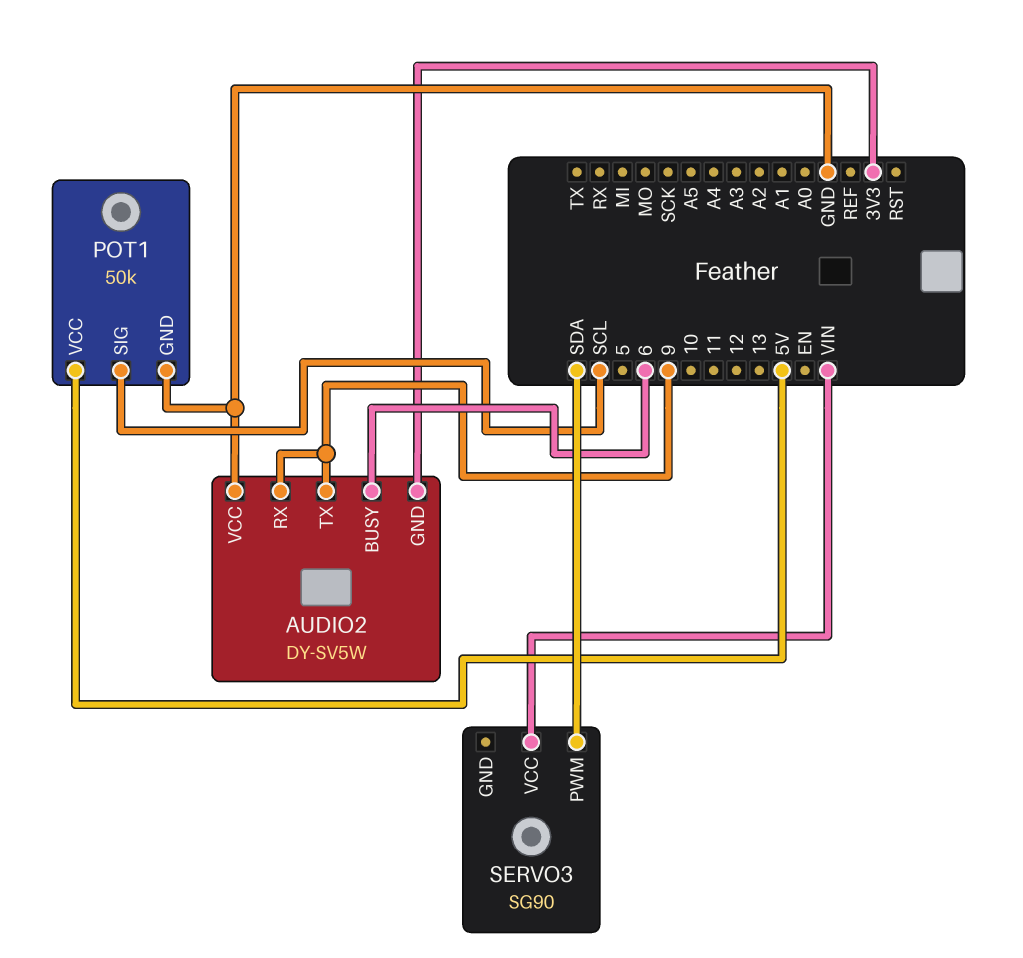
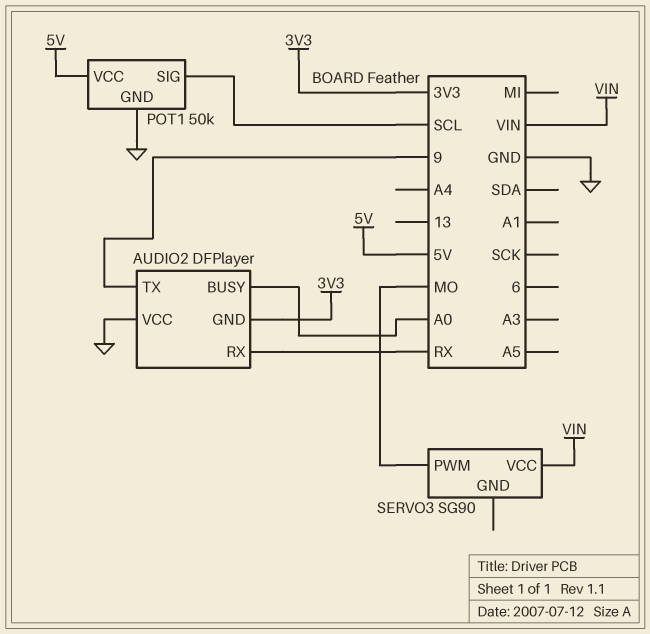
AUDIO2: DY-SV5W -> DFPlayer
AUDIO2 pin BUSY: 6 -> A0
AUDIO2 pin RX: 9 -> RX
SERVO3 pin PWM: SDA -> MO

